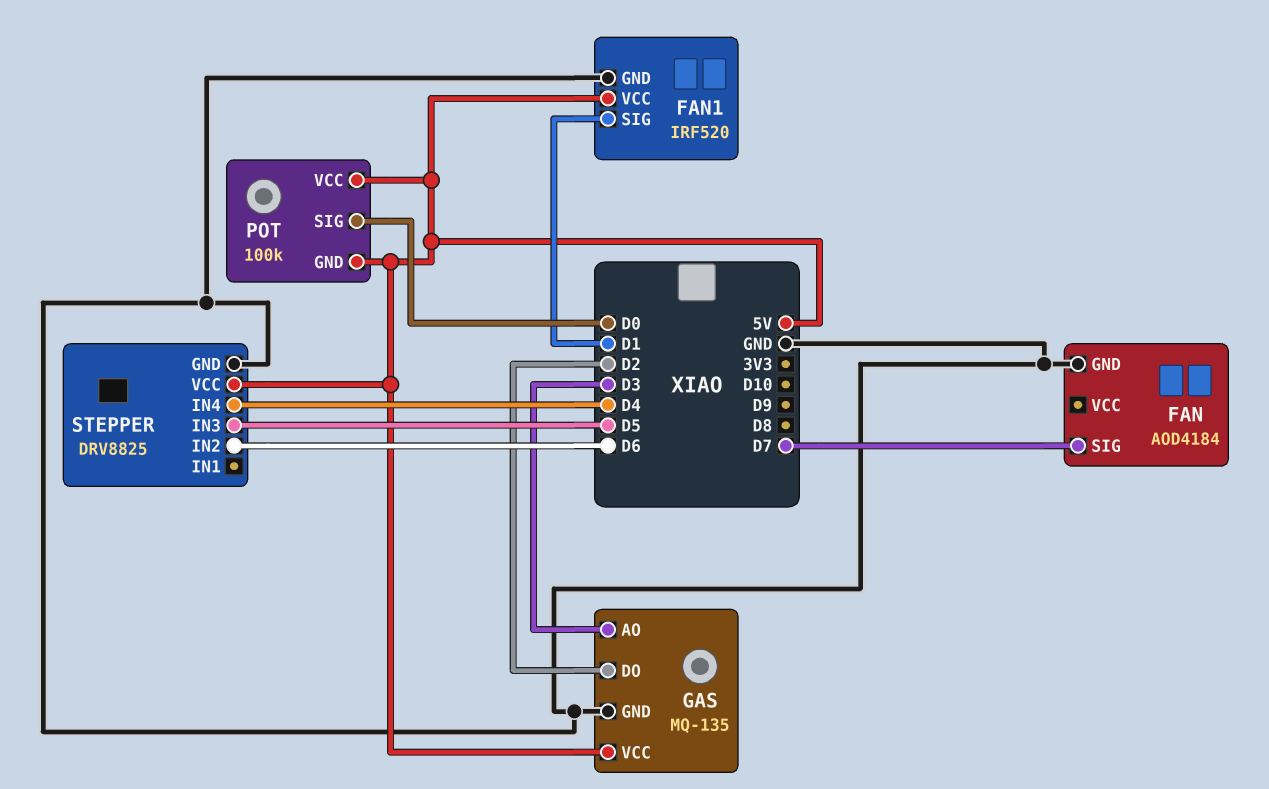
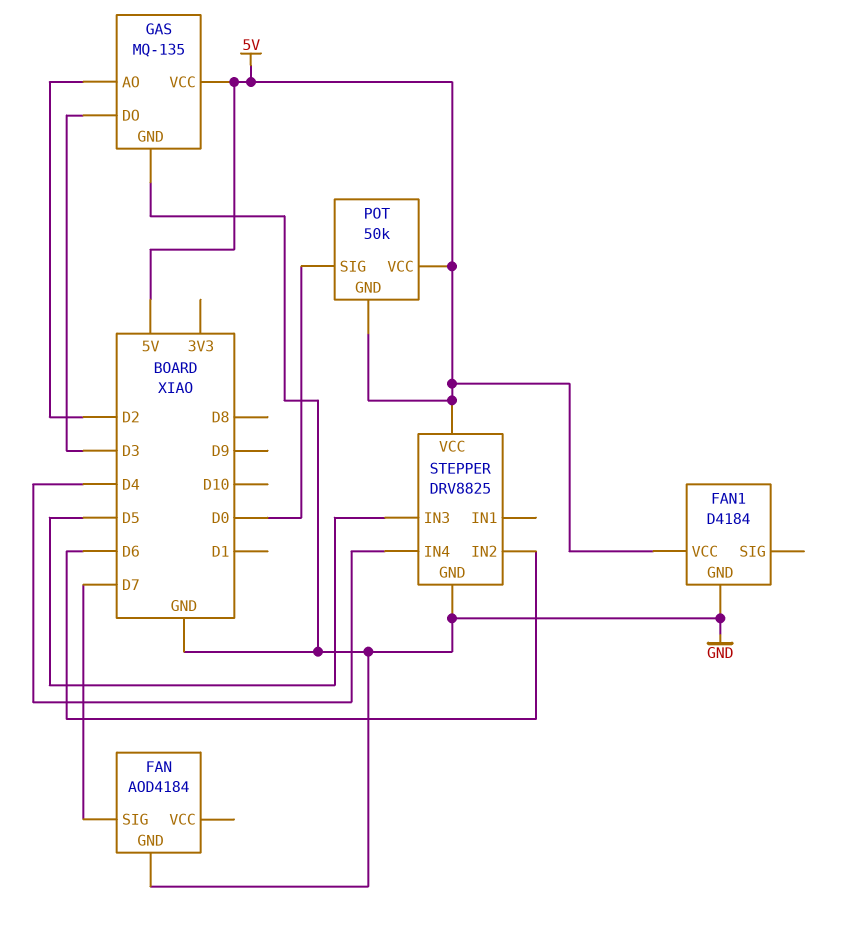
FAN1: IRF520 -> D4184
FAN1 pin SIG: D1 -> none
GAS pin AO: D3 -> D2
GAS pin DO: D2 -> D3
POT: 100k -> 50k

